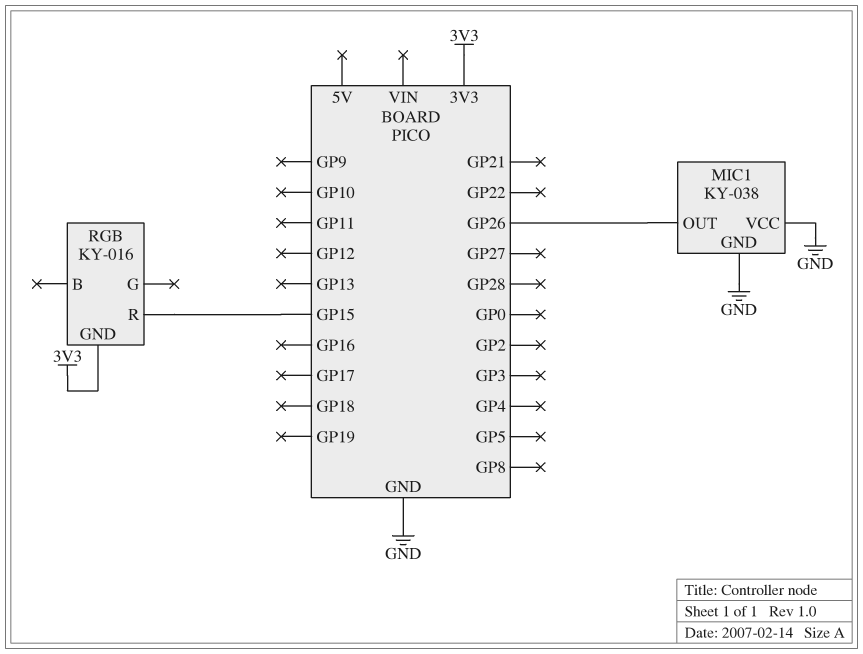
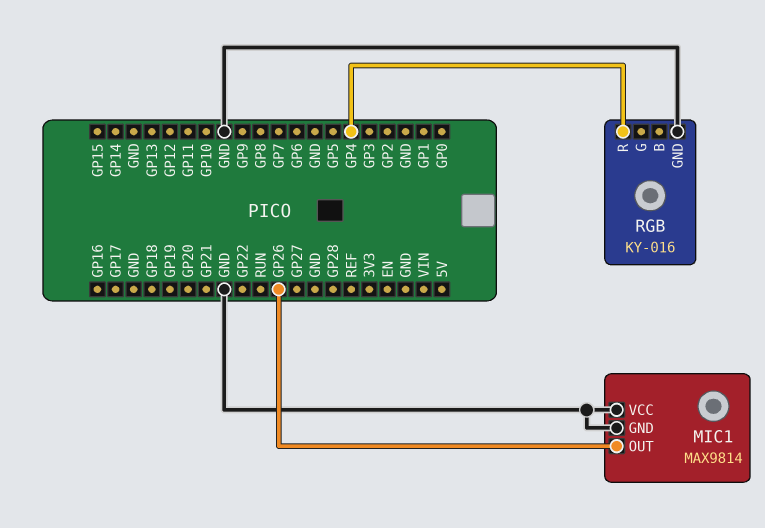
MIC1: KY-038 -> MAX9814
RGB pin GND: 3V3 -> GND
RGB pin R: GP15 -> GP4

